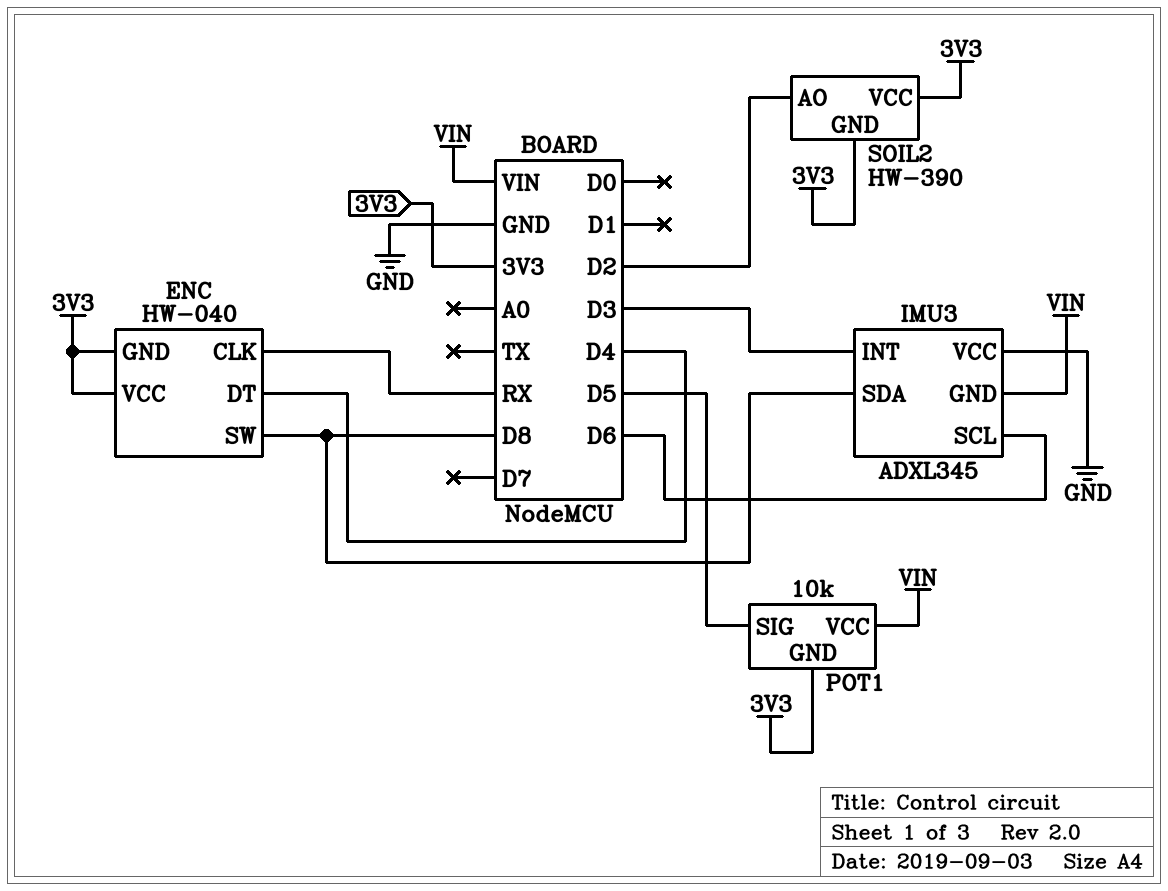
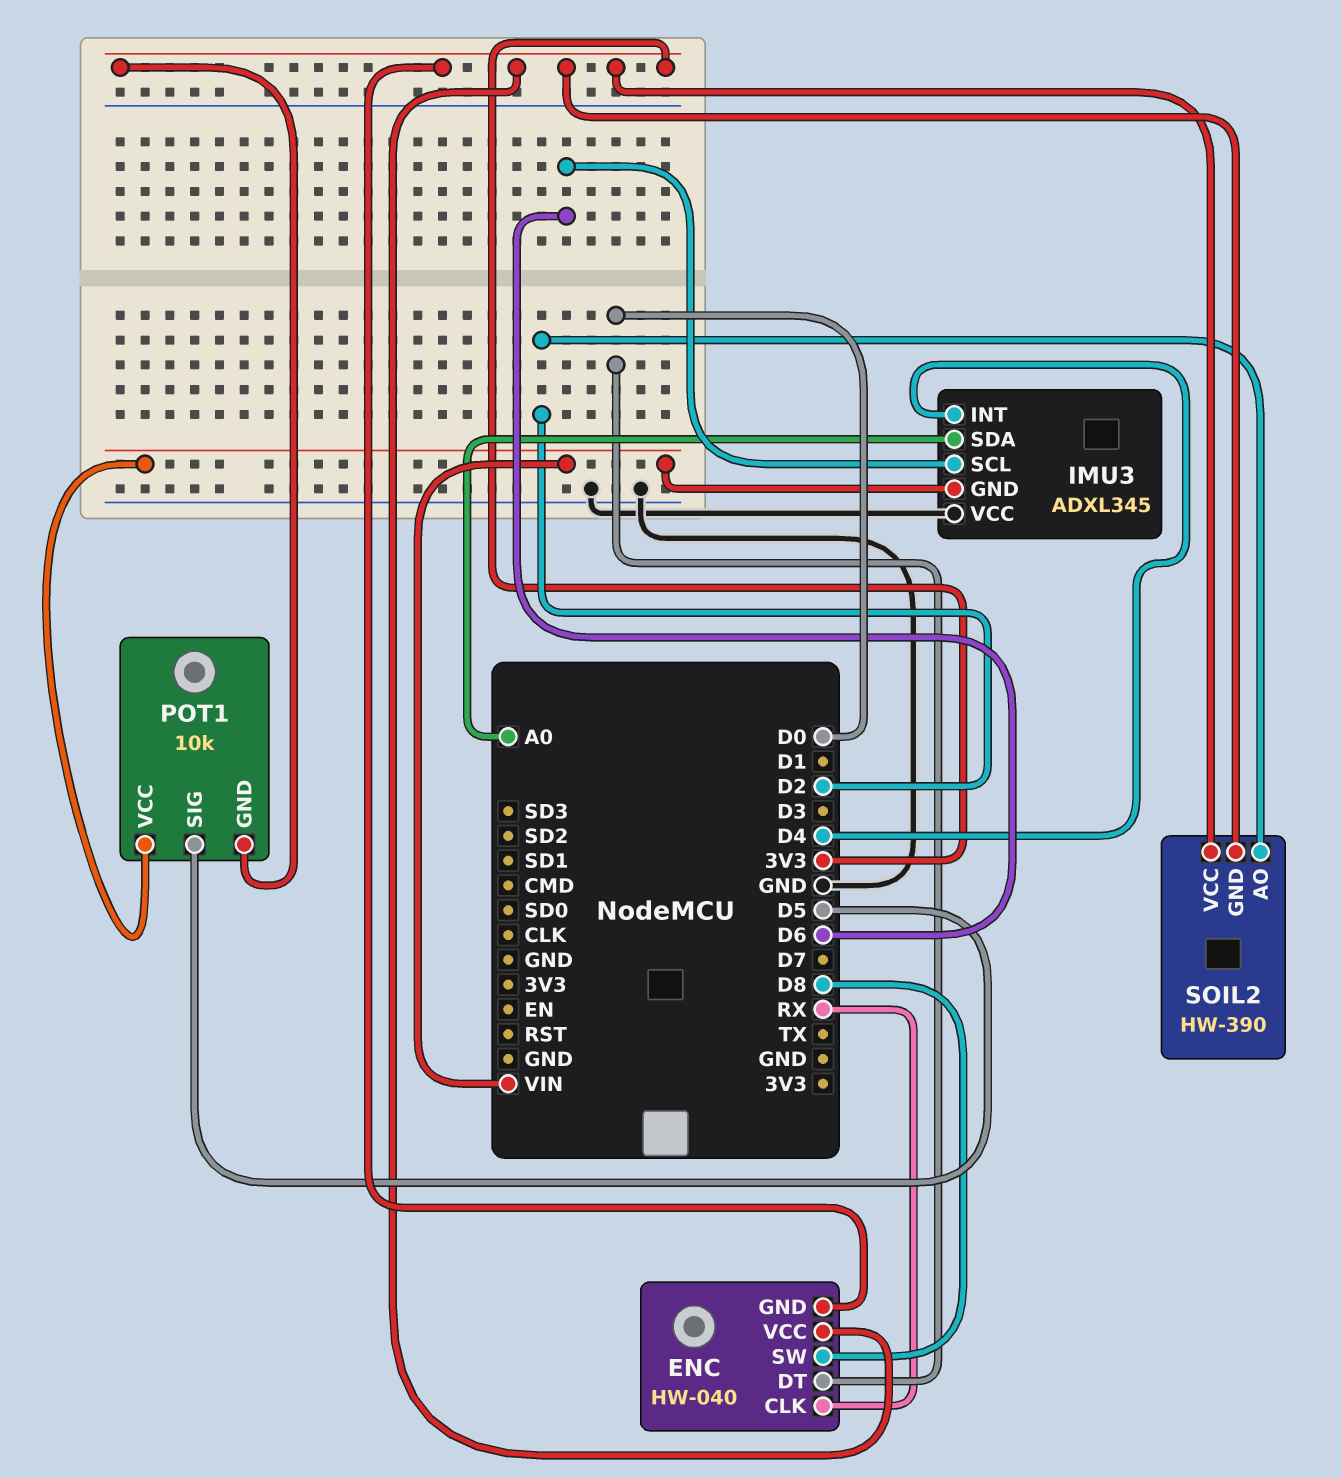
ENC pin DT: D4 -> D0
IMU3 pin INT: D3 -> D4
IMU3 pin SDA: D8 -> A0

